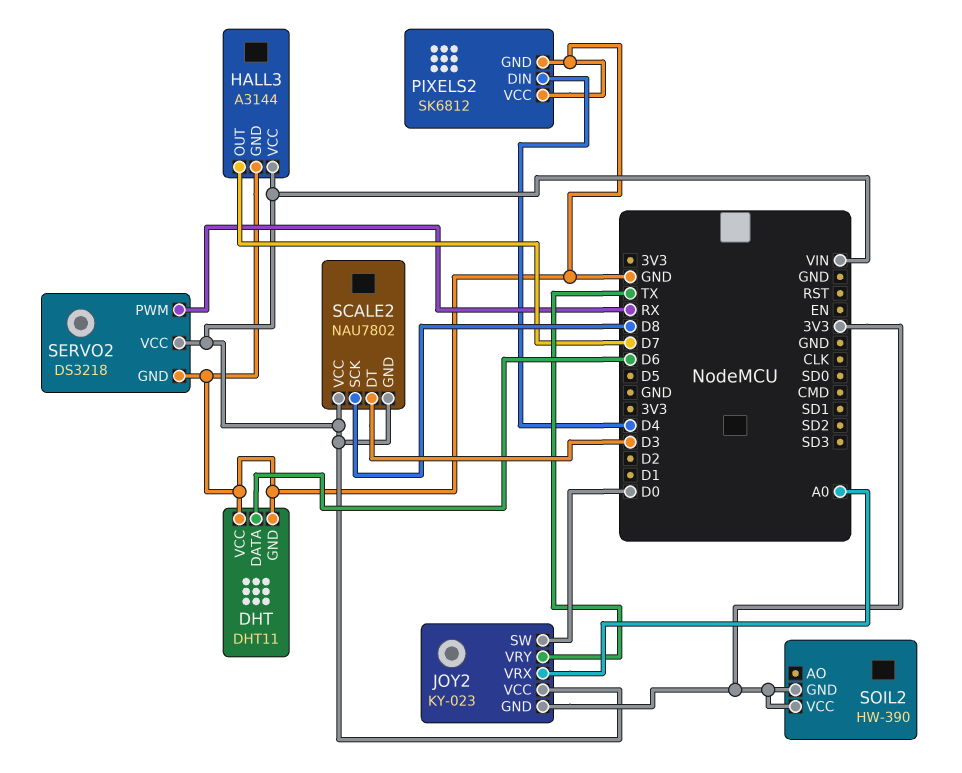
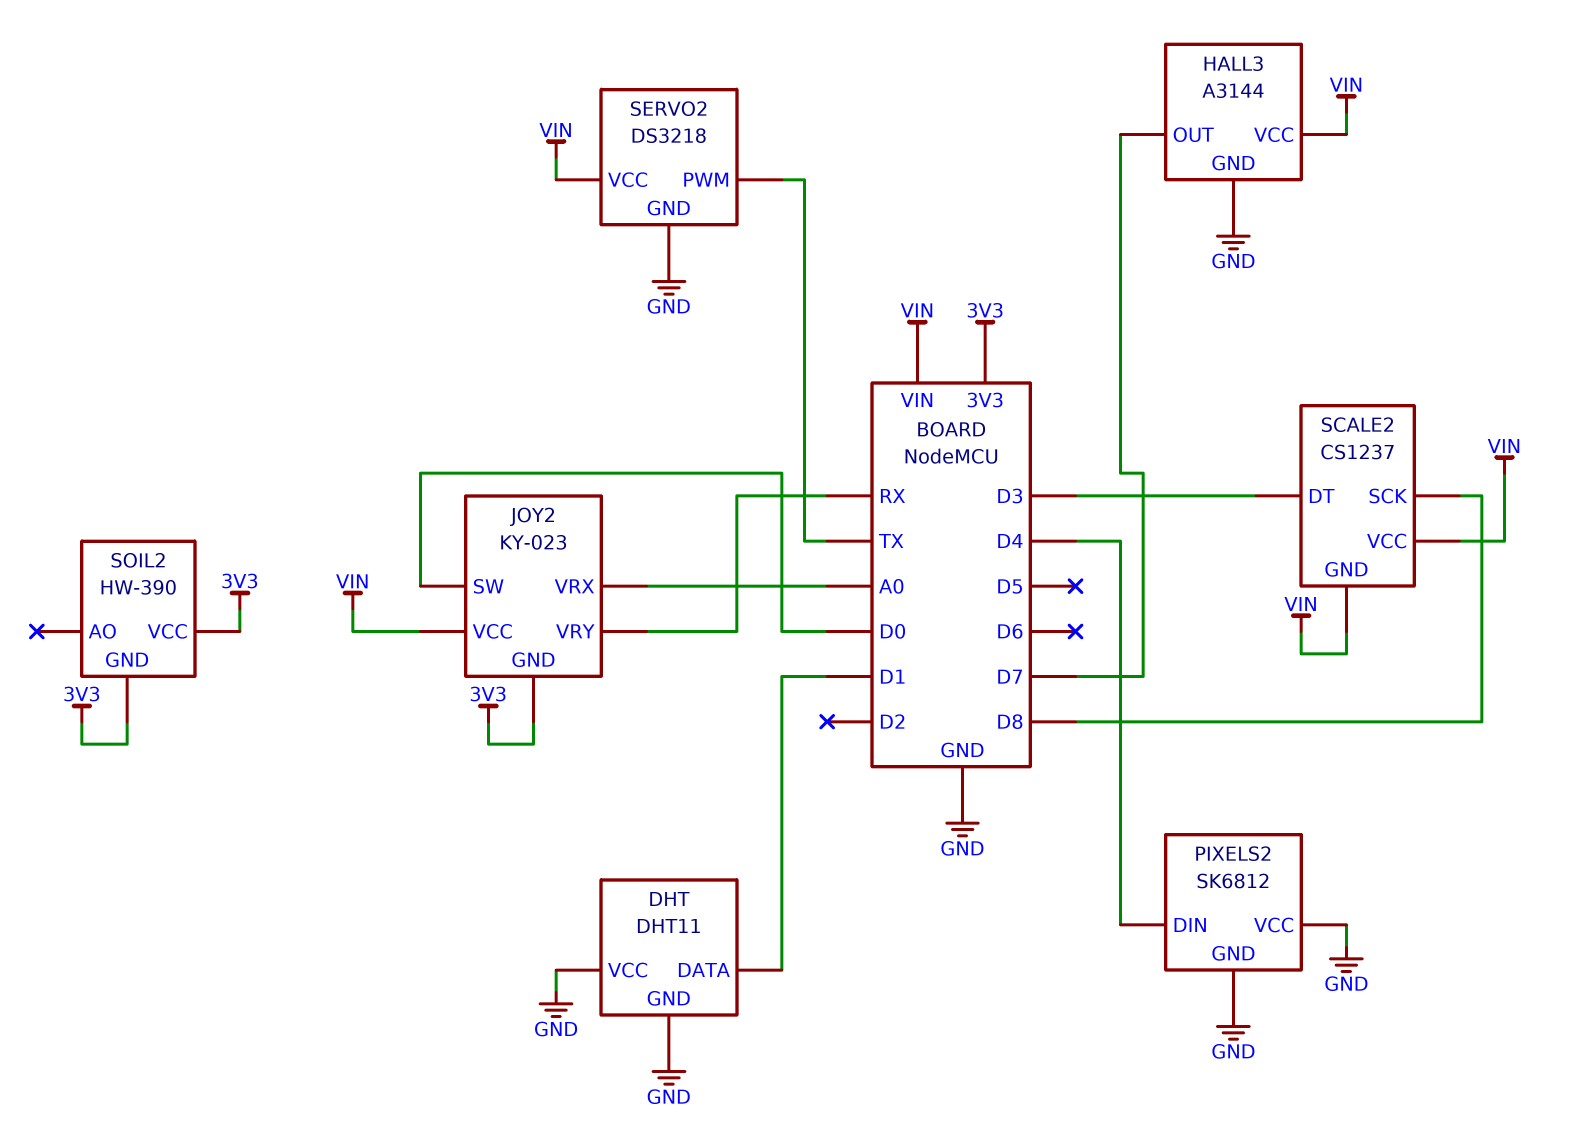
DHT pin DATA: D6 -> D1
JOY2 pin VRY: TX -> RX
SCALE2: NAU7802 -> CS1237
SERVO2 pin PWM: RX -> TX

